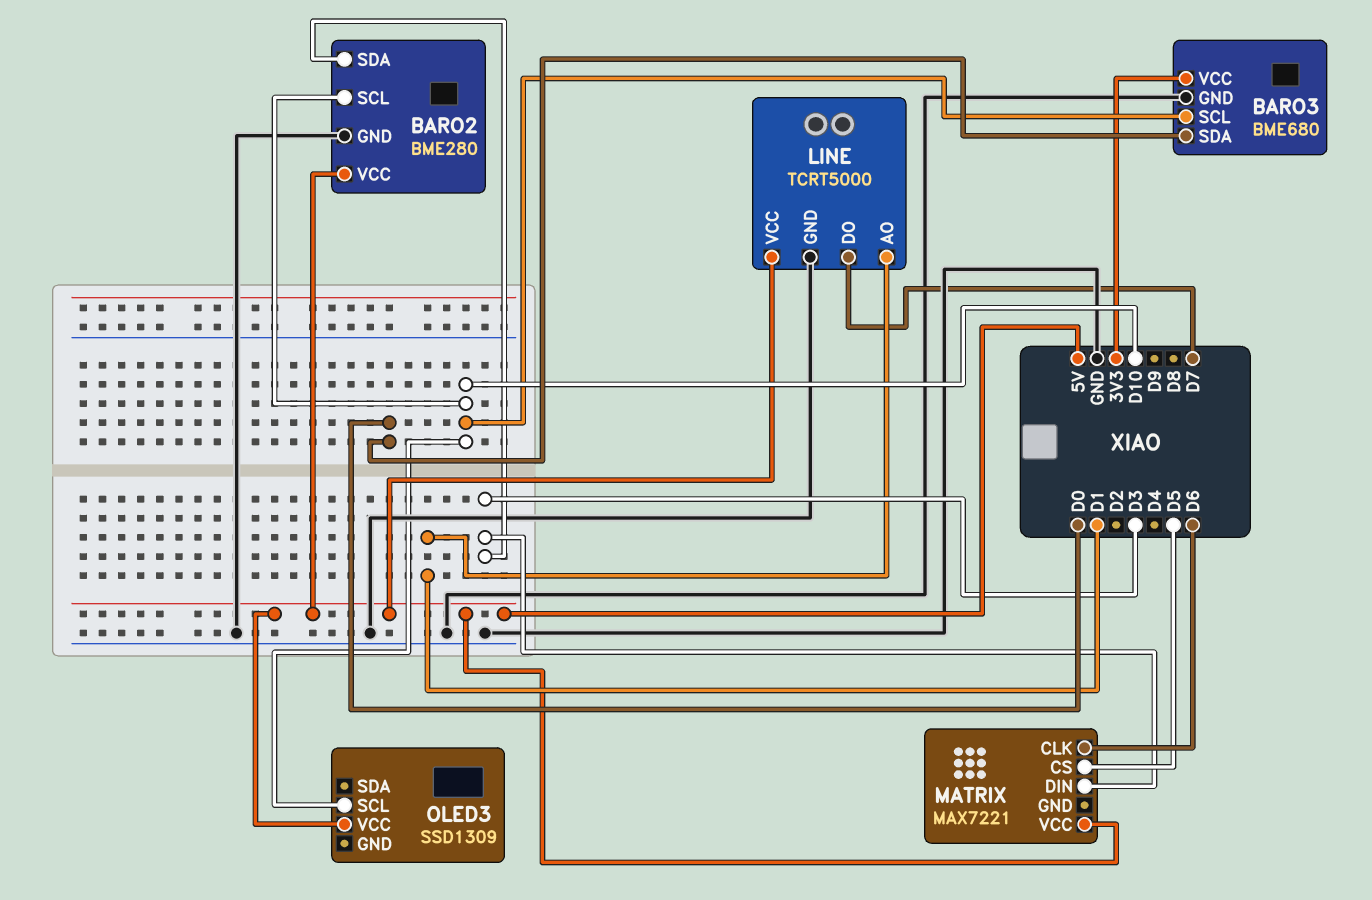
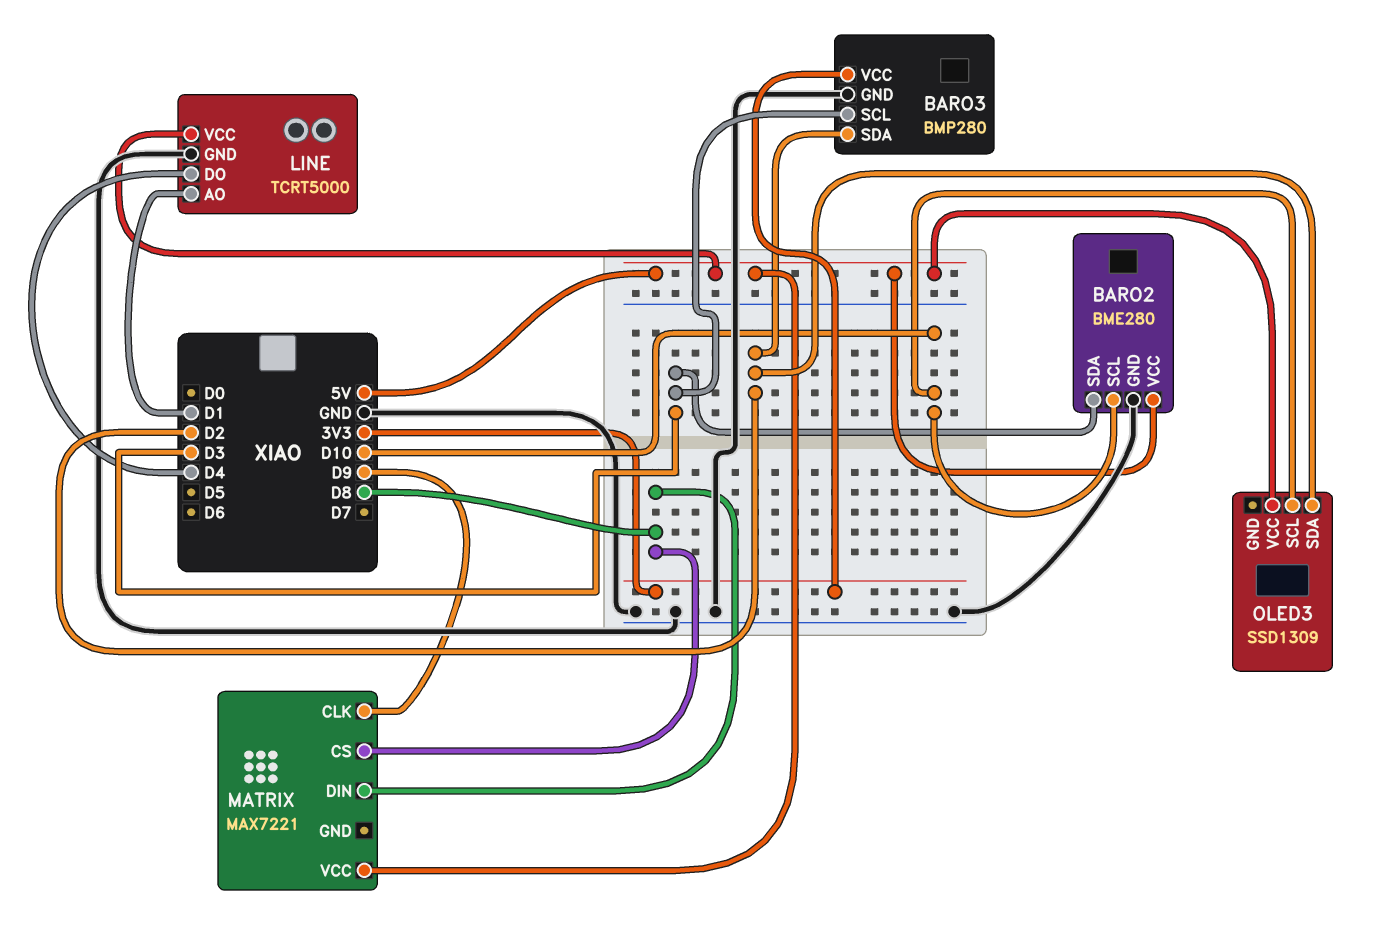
BARO3: BME680 -> BMP280
BARO3 pin SCL: D10 -> D3
BARO3 pin SDA: D0 -> D2
LINE pin DO: D7 -> D4
MATRIX pin CLK: D6 -> D9
MATRIX pin CS: D5 -> D8
MATRIX pin DIN: D3 -> D8
OLED3 pin SDA: none -> D2

